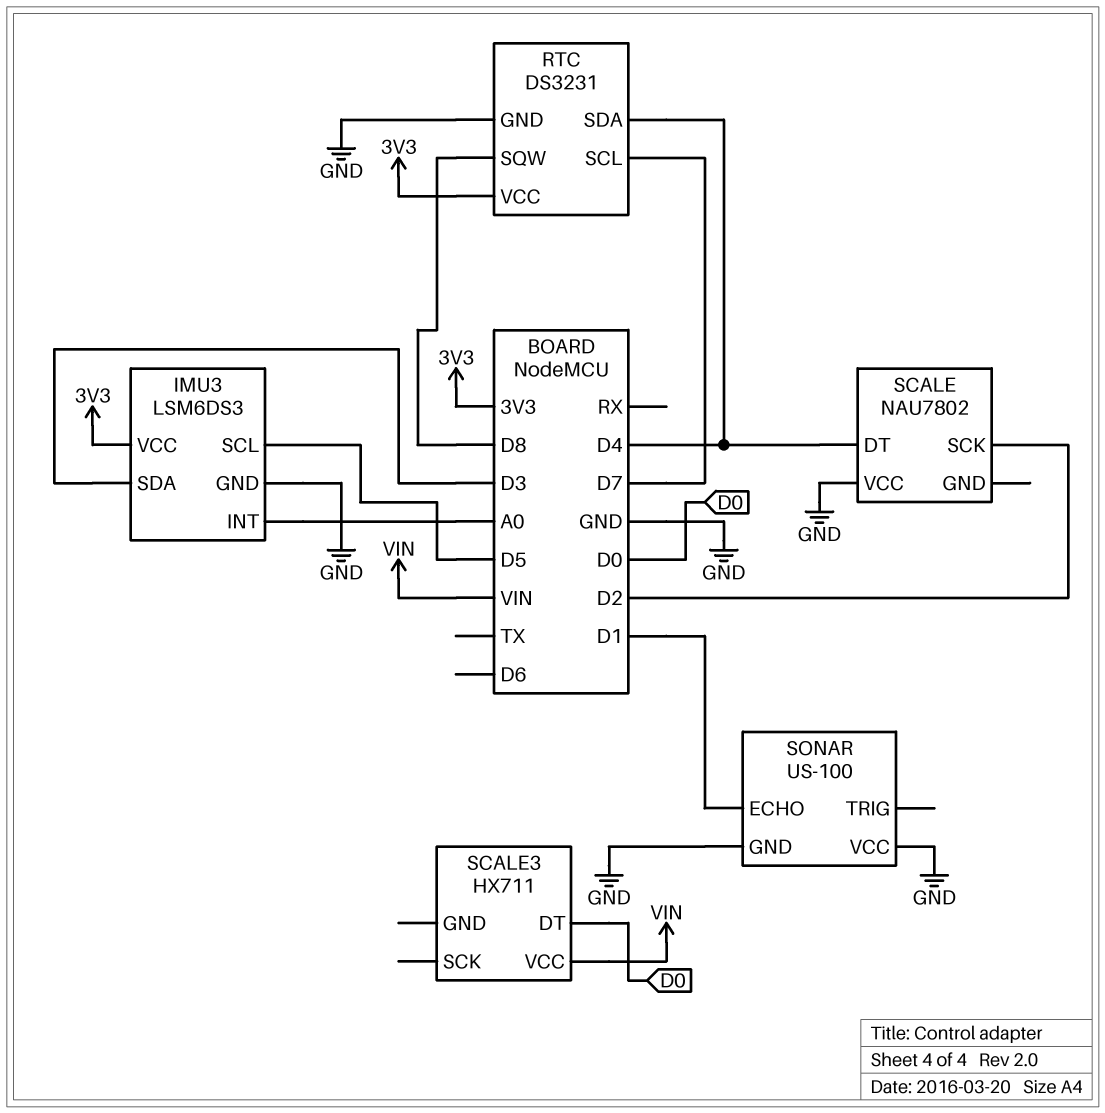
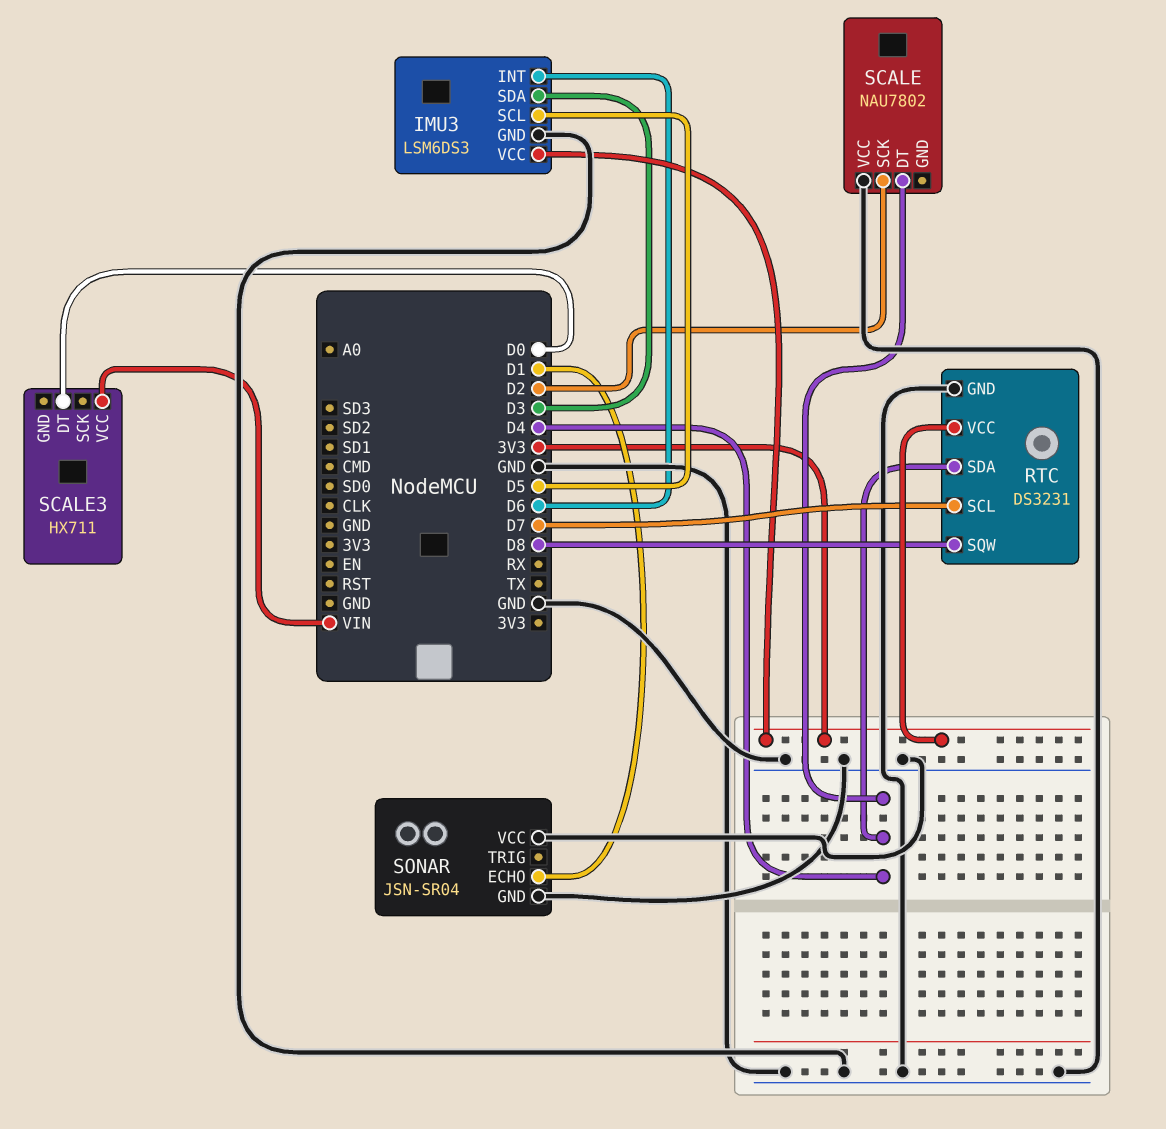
IMU3 pin INT: A0 -> D6
SONAR: US-100 -> JSN-SR04

